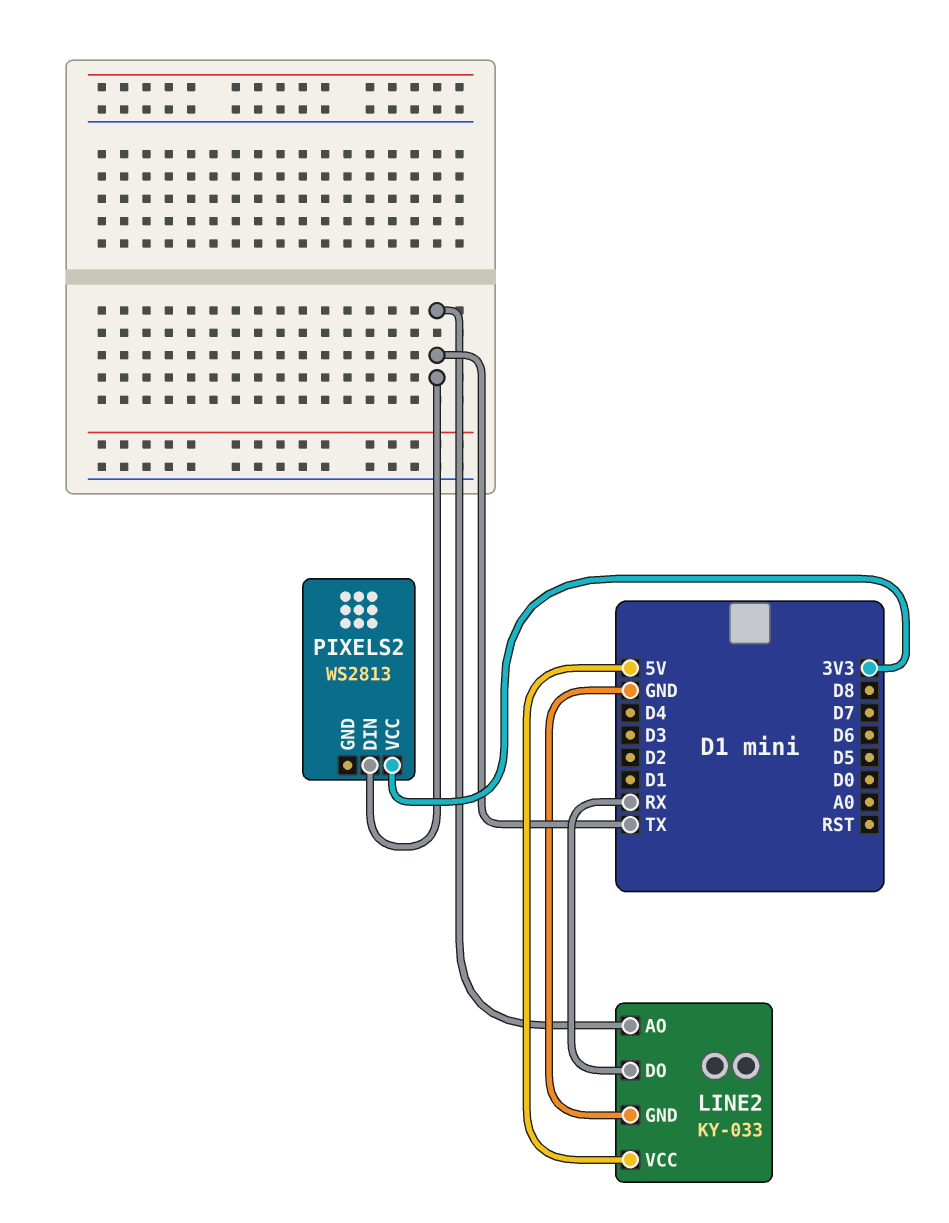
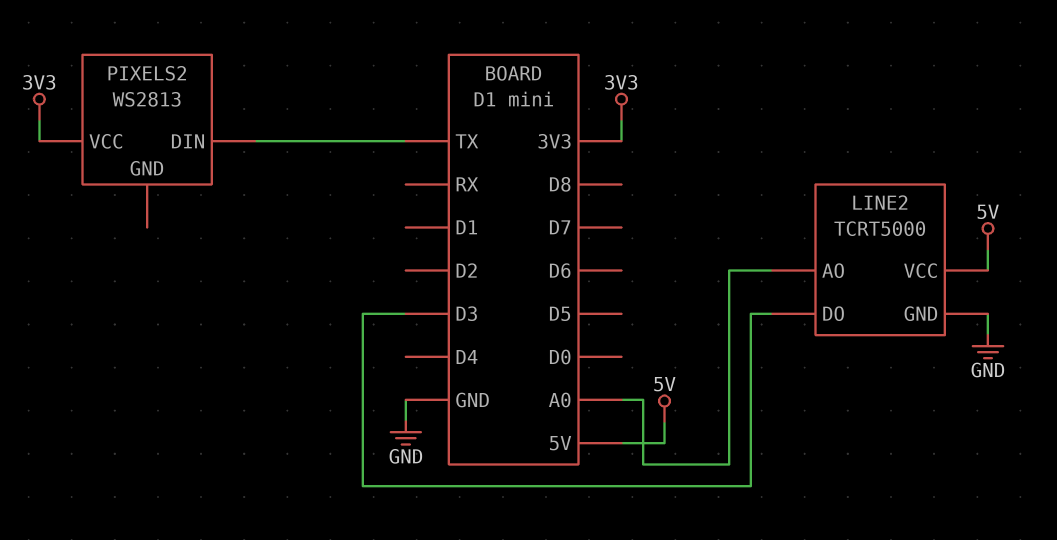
LINE2: KY-033 -> TCRT5000
LINE2 pin AO: TX -> A0
LINE2 pin DO: RX -> D3

